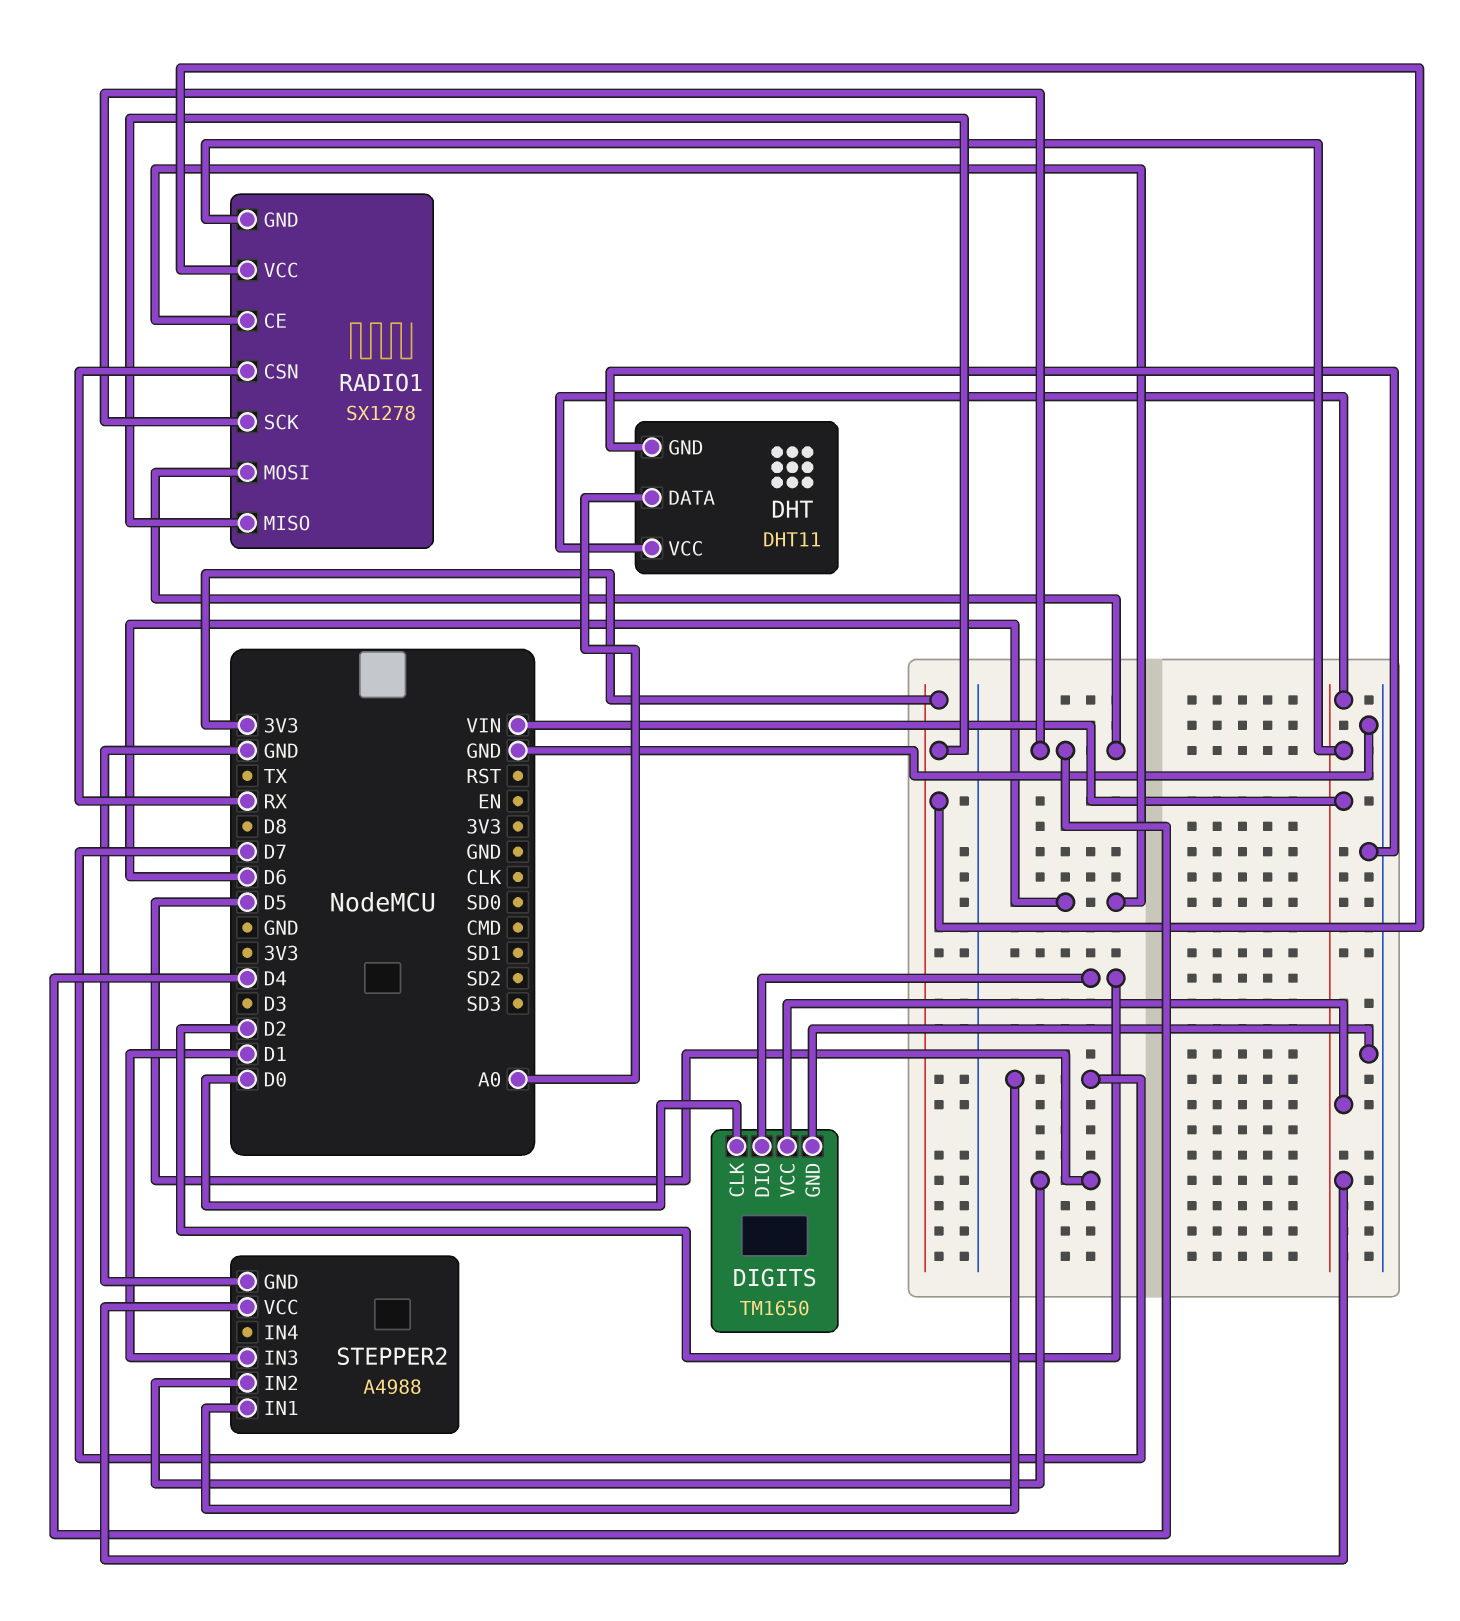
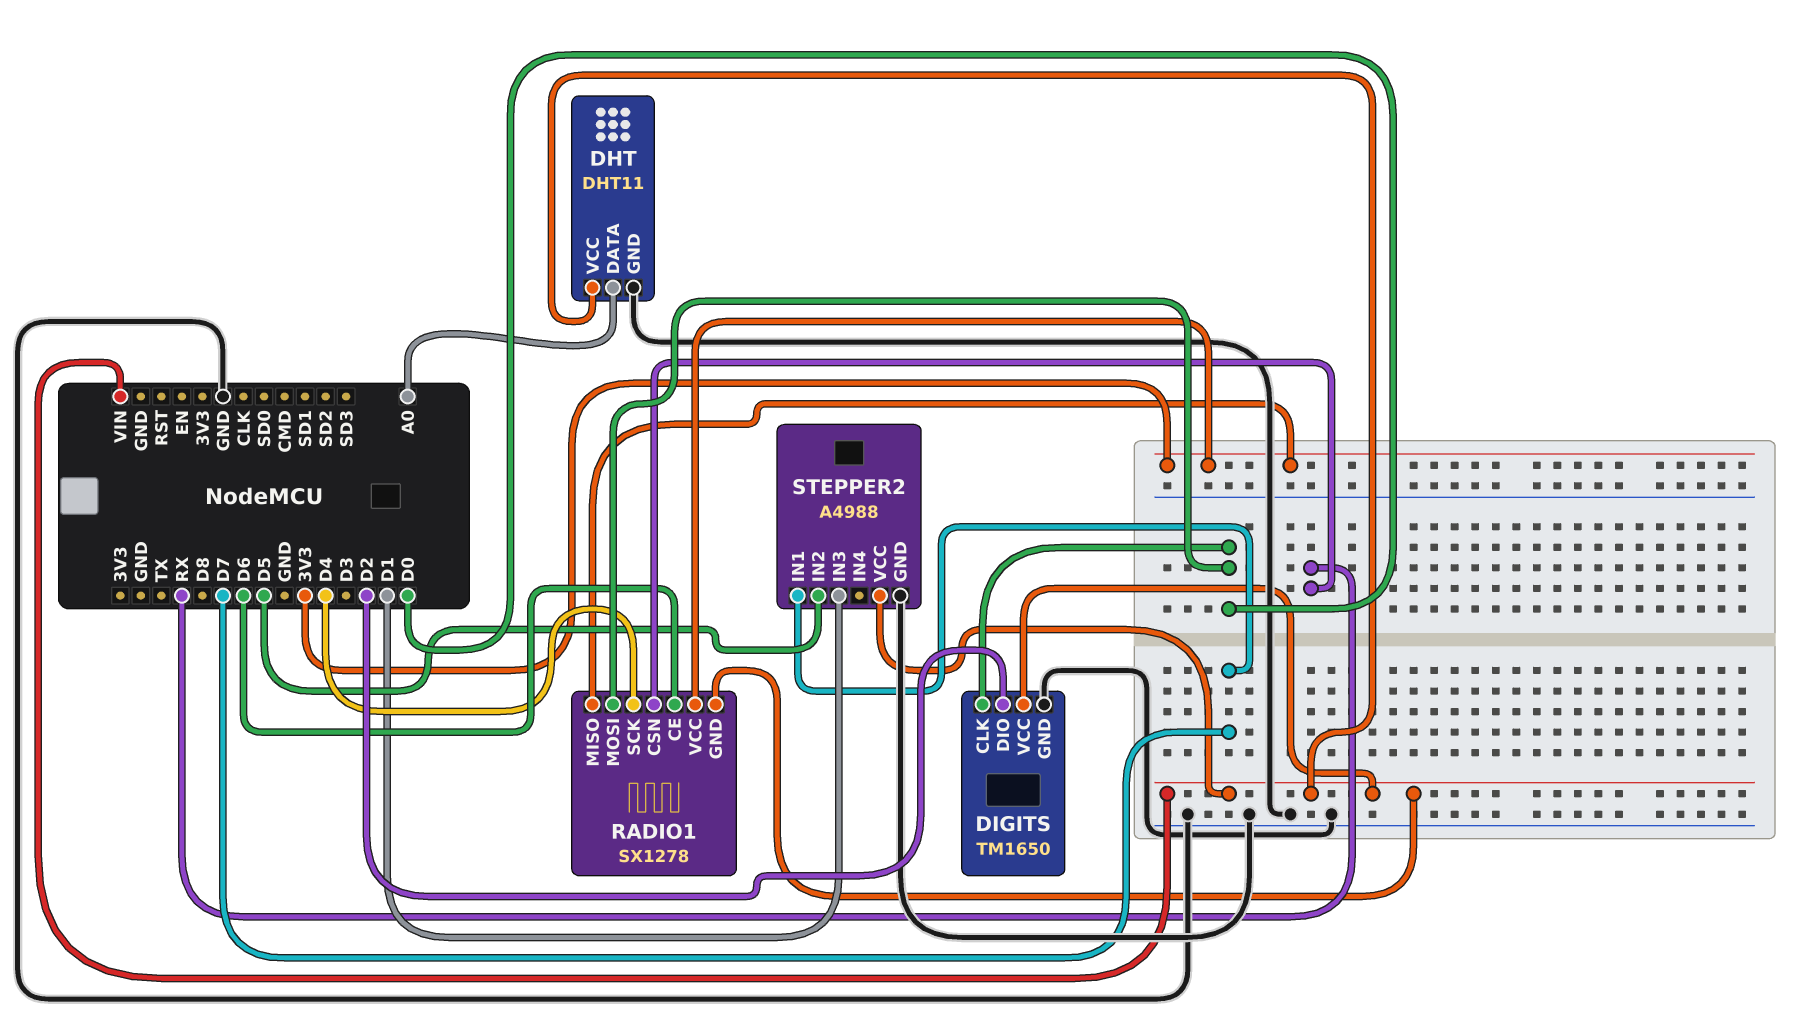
RADIO1 pin MOSI: D4 -> D0

